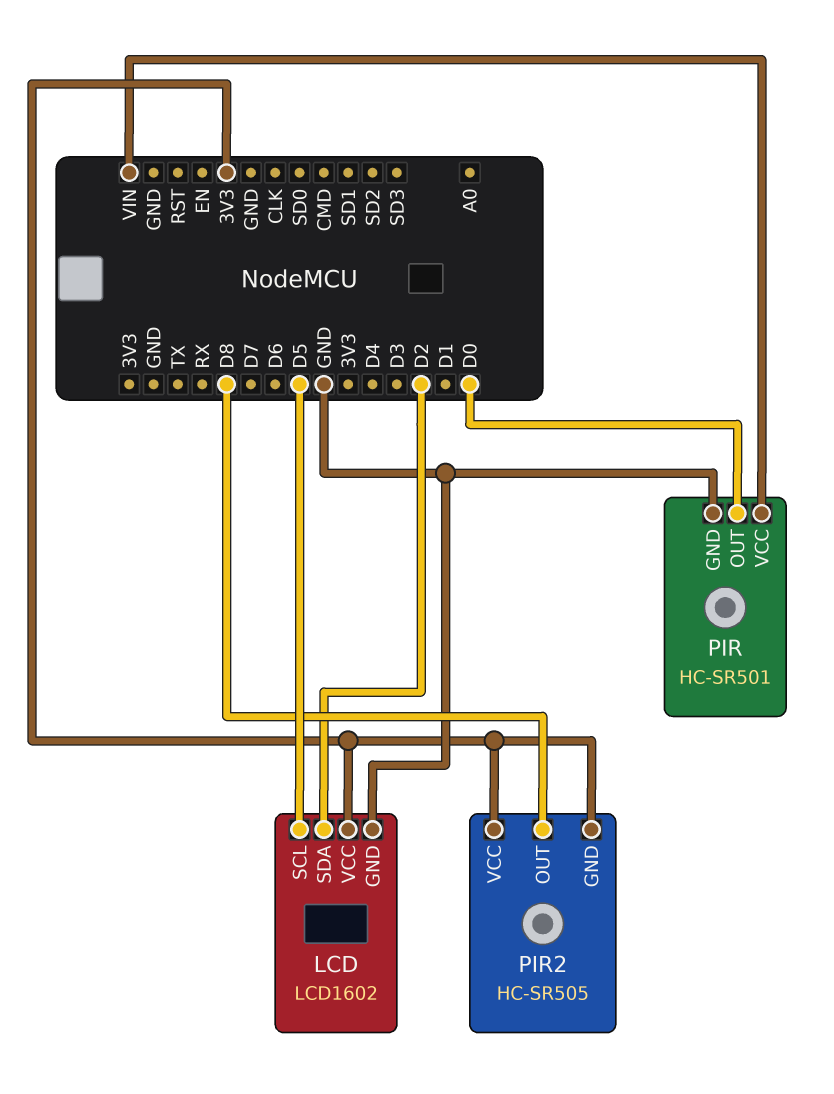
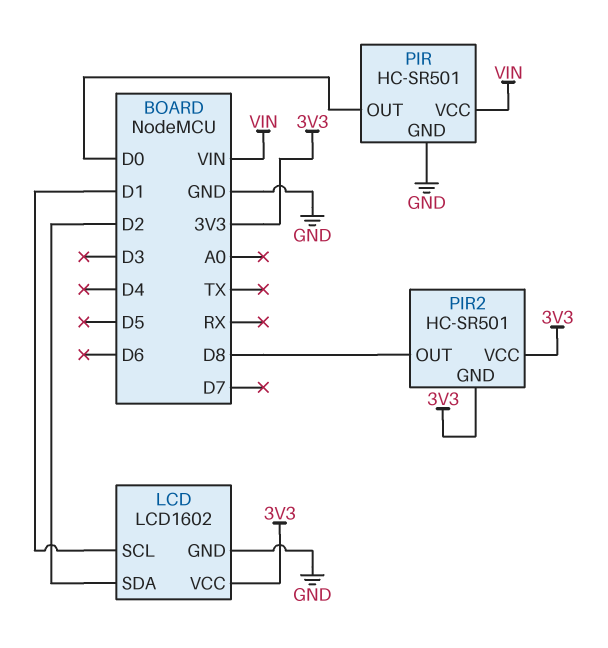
LCD pin SCL: D5 -> D1
PIR2: HC-SR505 -> HC-SR501

